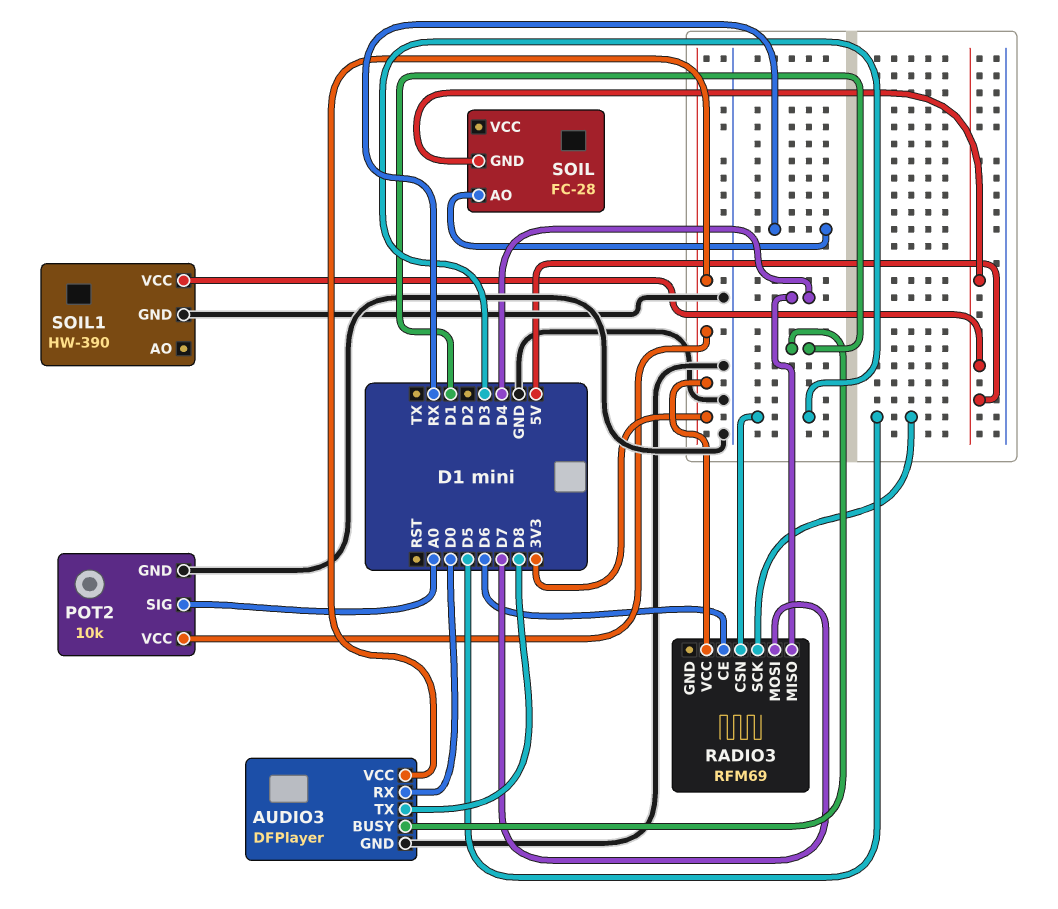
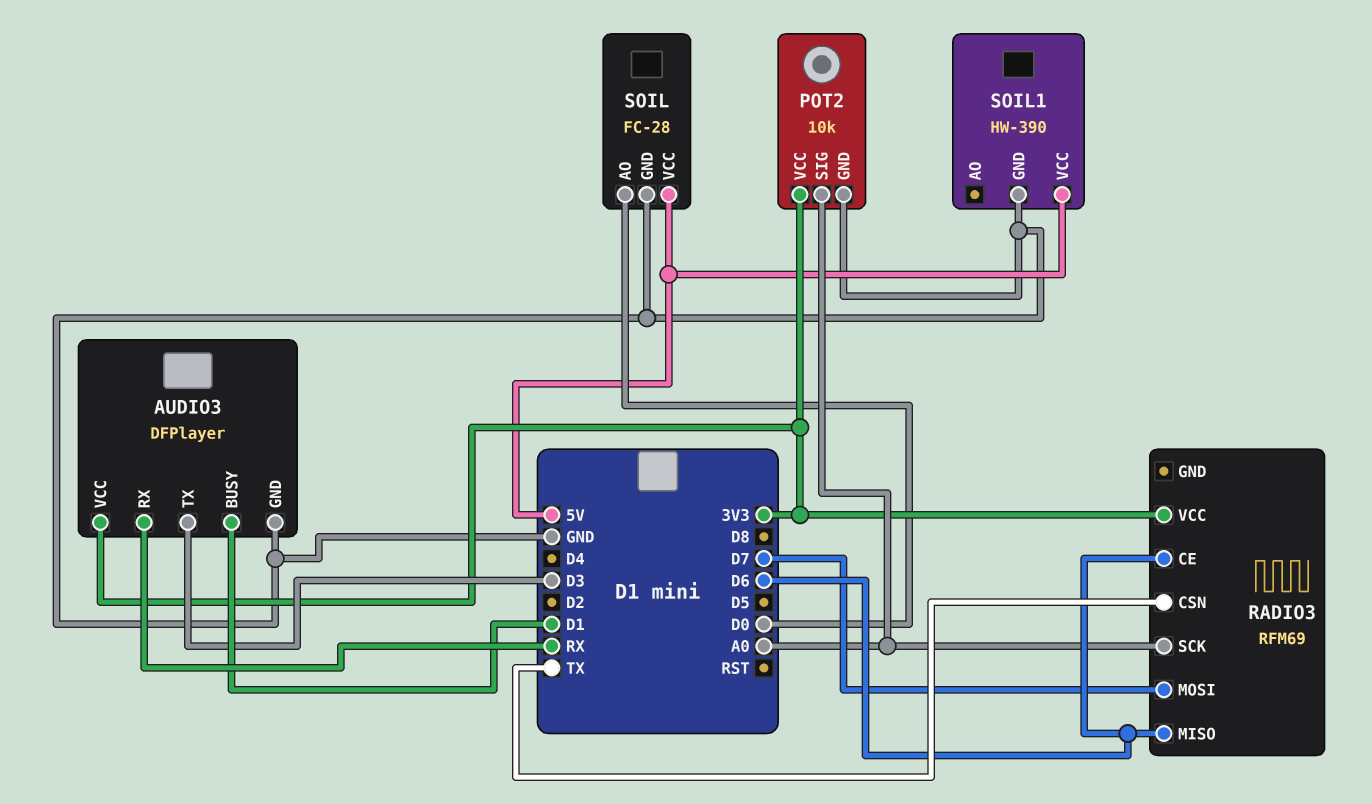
AUDIO3 pin RX: D0 -> RX
AUDIO3 pin TX: D8 -> D3
RADIO3 pin CSN: D3 -> TX
RADIO3 pin MISO: D4 -> D6
RADIO3 pin SCK: D5 -> A0
SOIL pin AO: RX -> D0
SOIL pin GND: 5V -> GND
SOIL pin VCC: none -> 5V

